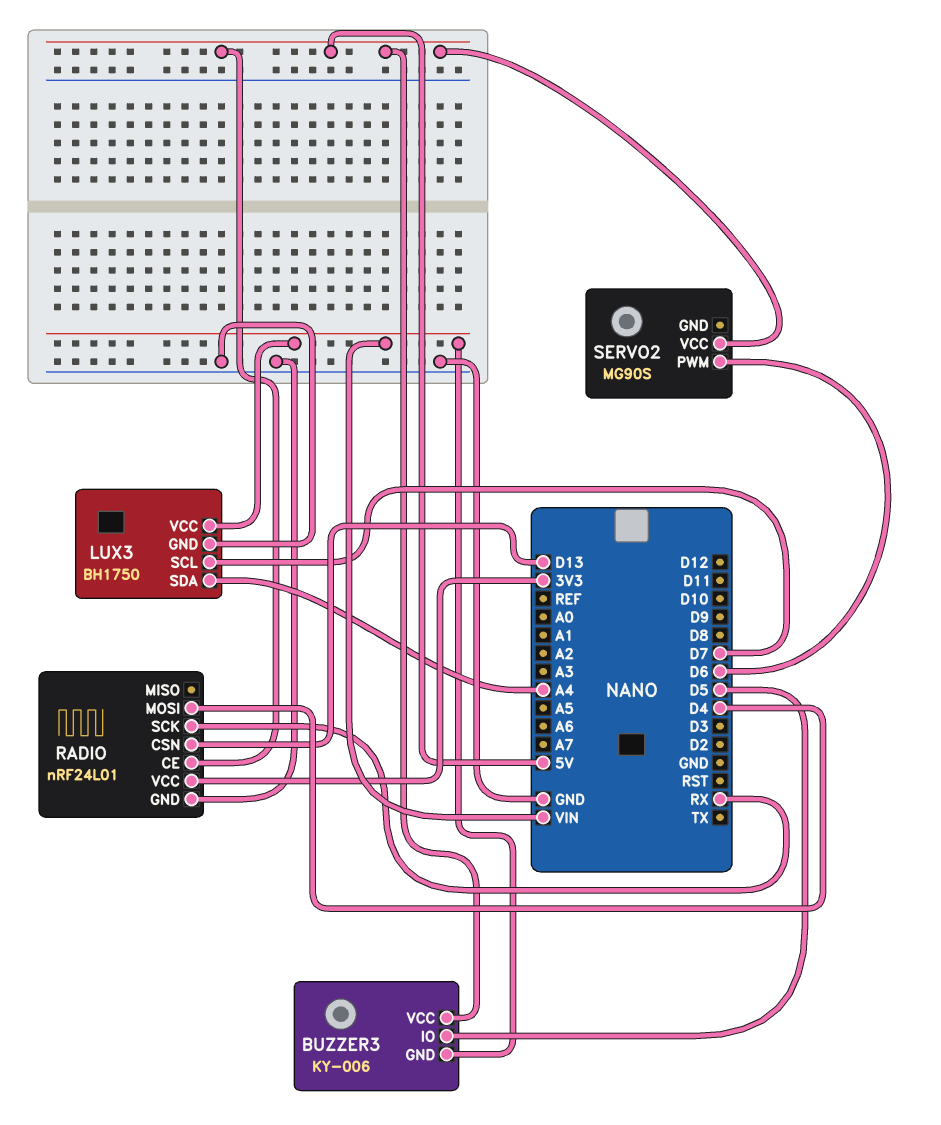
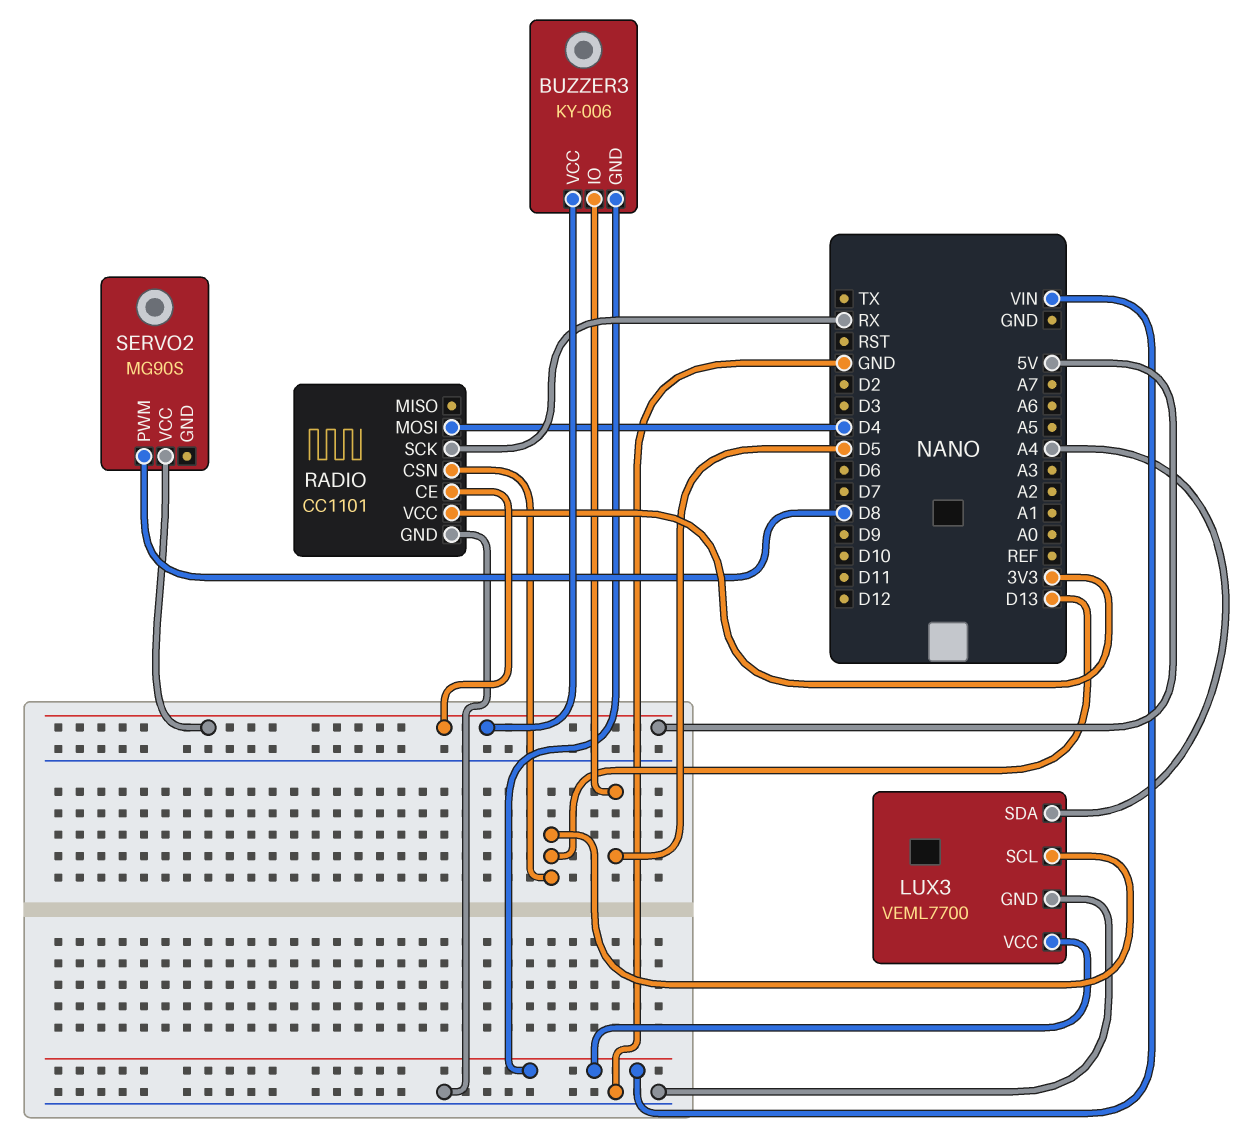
LUX3: BH1750 -> VEML7700
LUX3 pin SCL: D7 -> D13
RADIO: nRF24L01 -> CC1101
SERVO2 pin PWM: D6 -> D8

